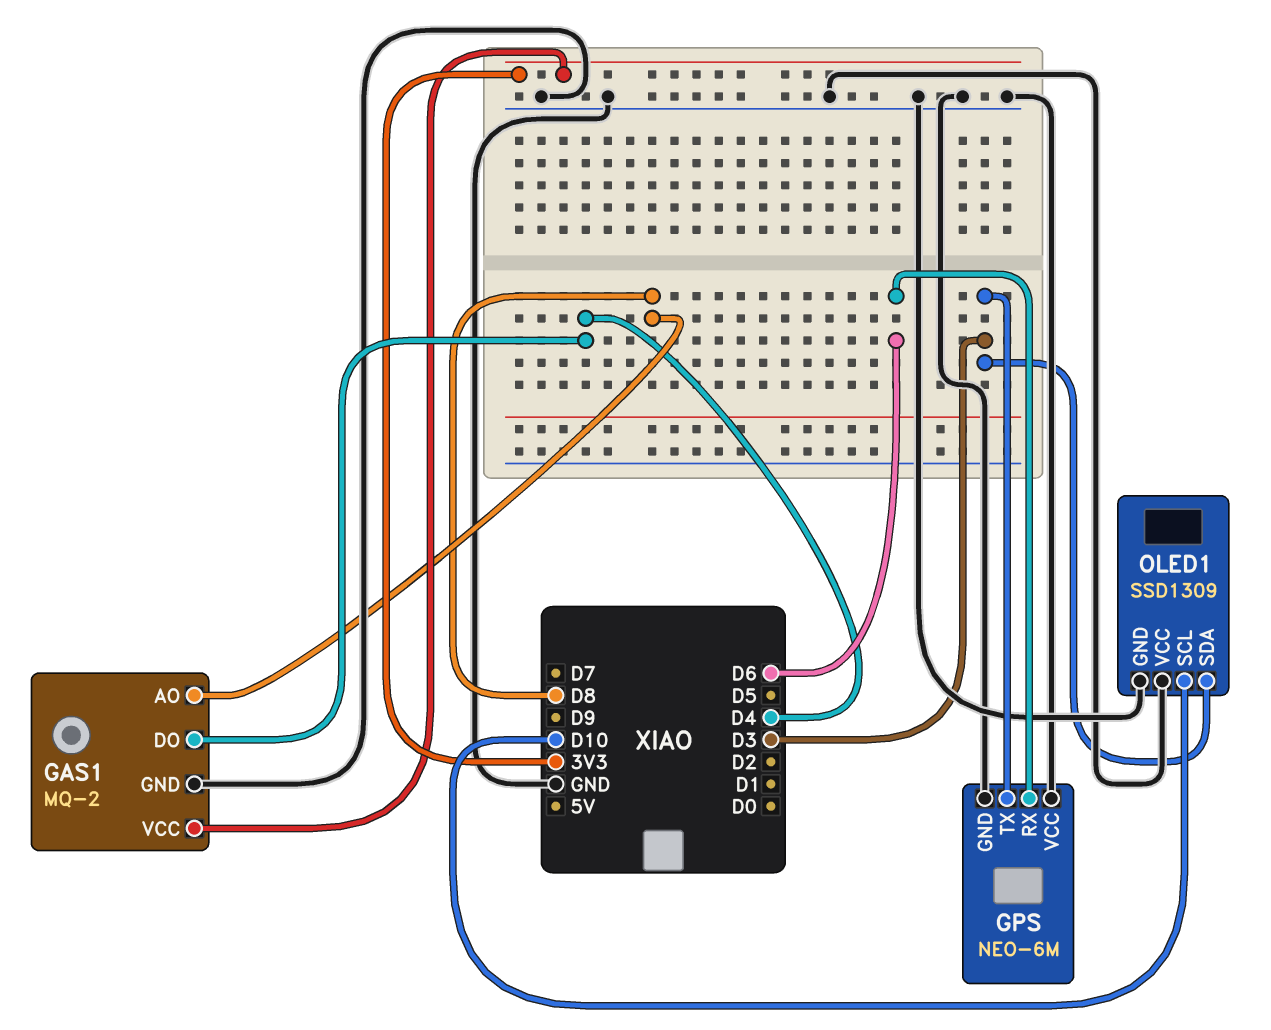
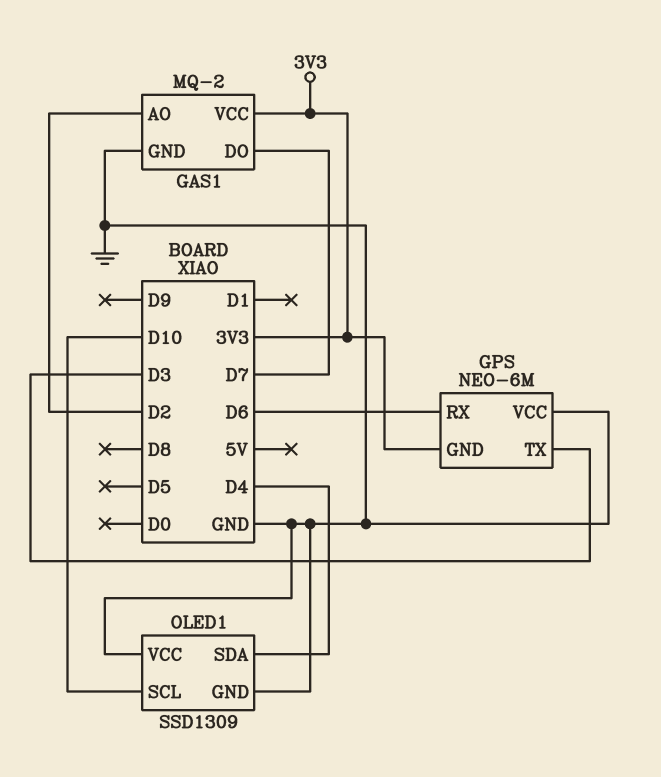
GAS1 pin AO: D8 -> D2
GAS1 pin DO: D4 -> D7
GPS pin GND: GND -> 3V3
OLED1 pin SDA: D3 -> D4

